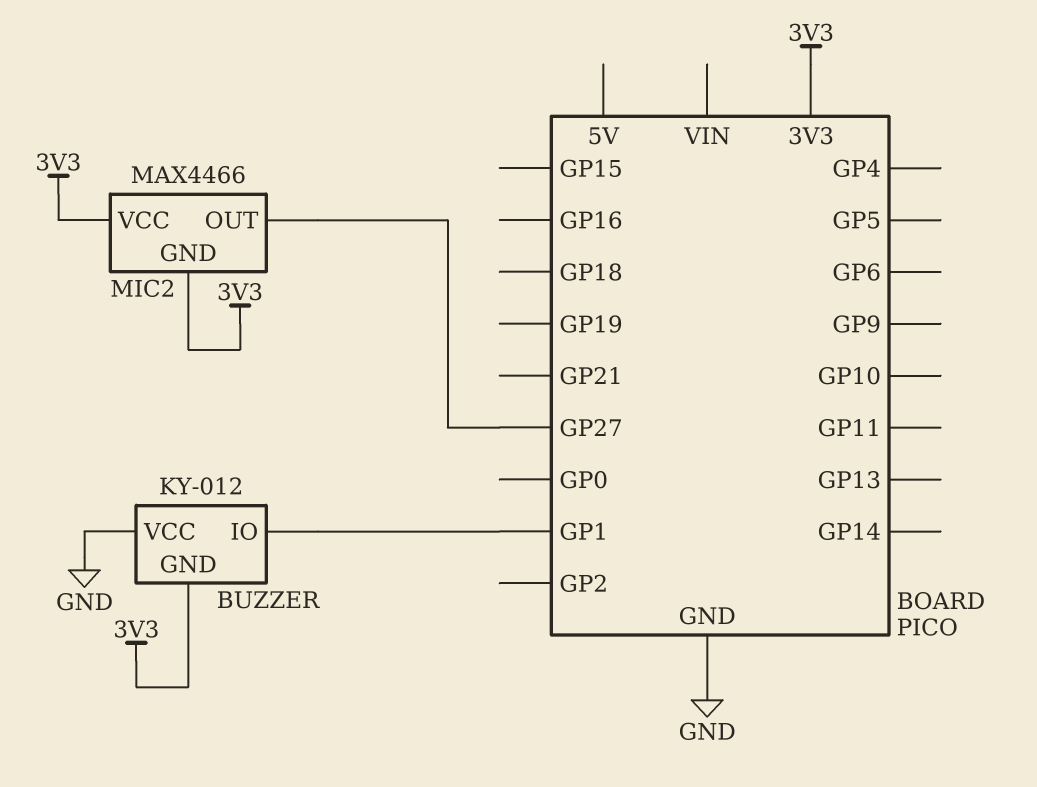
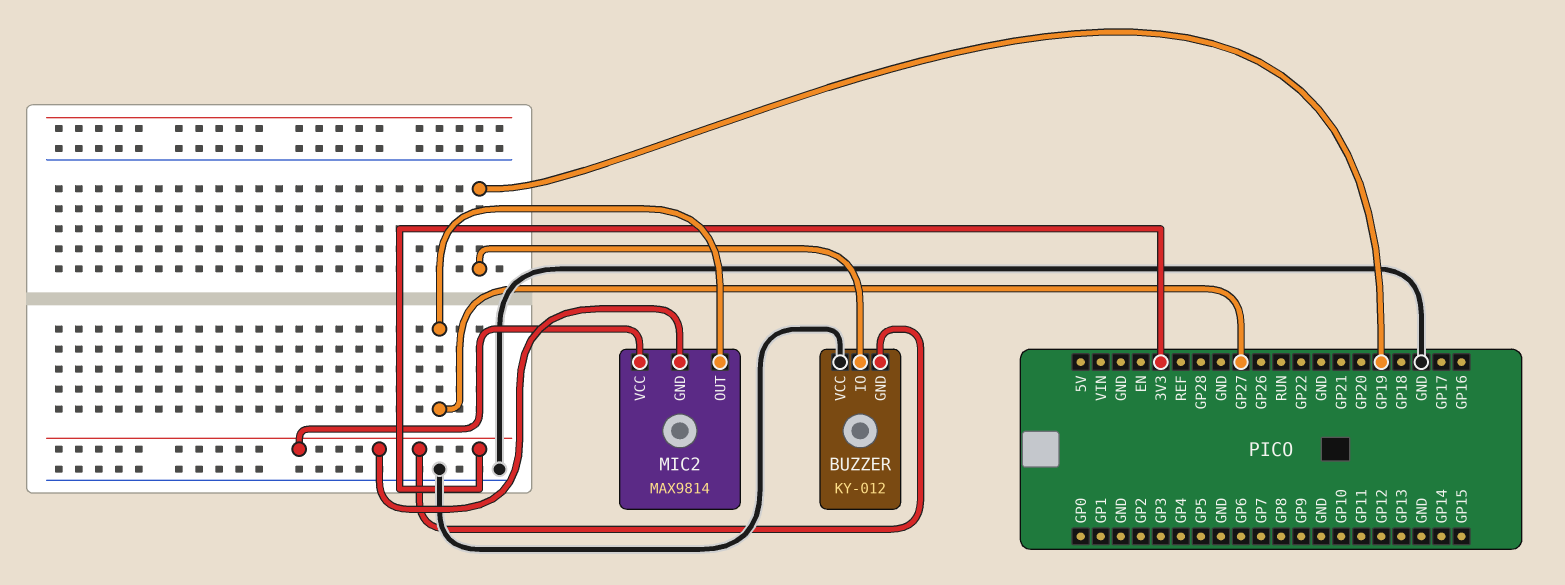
BUZZER pin IO: GP1 -> GP19
MIC2: MAX4466 -> MAX9814

